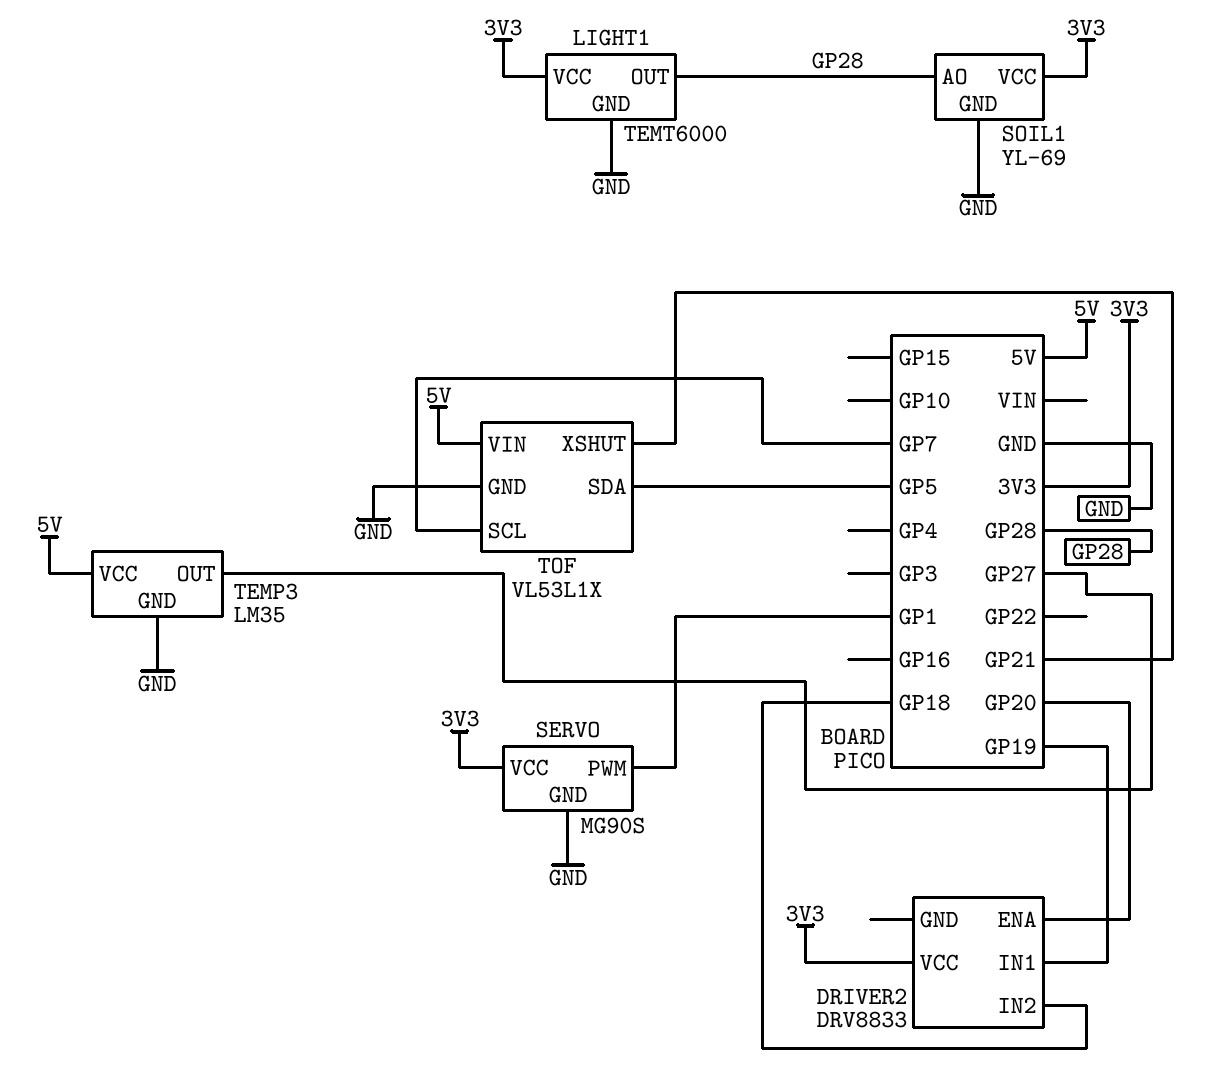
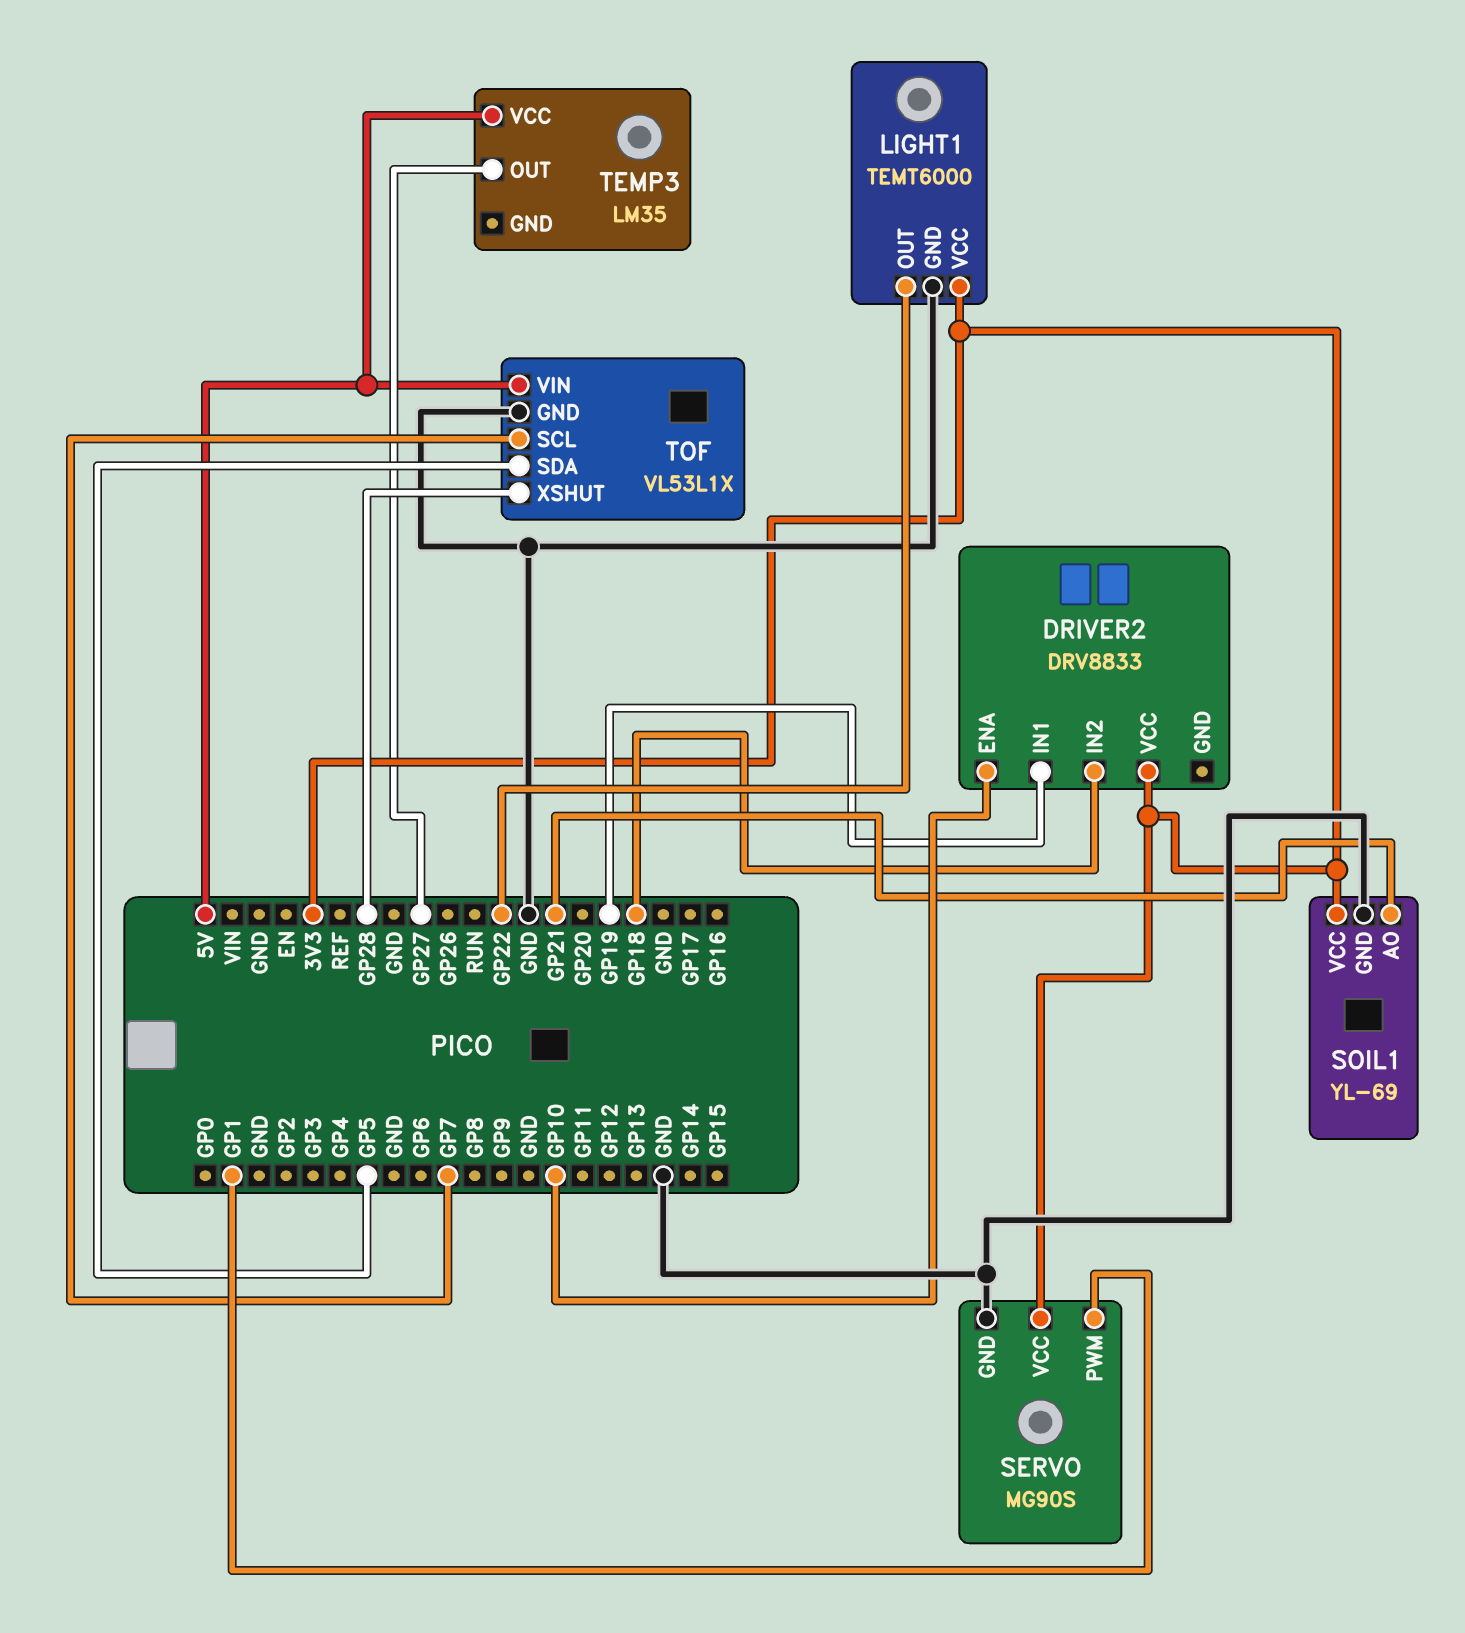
DRIVER2 pin ENA: GP20 -> GP10
LIGHT1 pin OUT: GP28 -> GP22
SOIL1 pin AO: GP28 -> GP21
TEMP3 pin GND: GND -> none
TOF pin XSHUT: GP21 -> GP28

